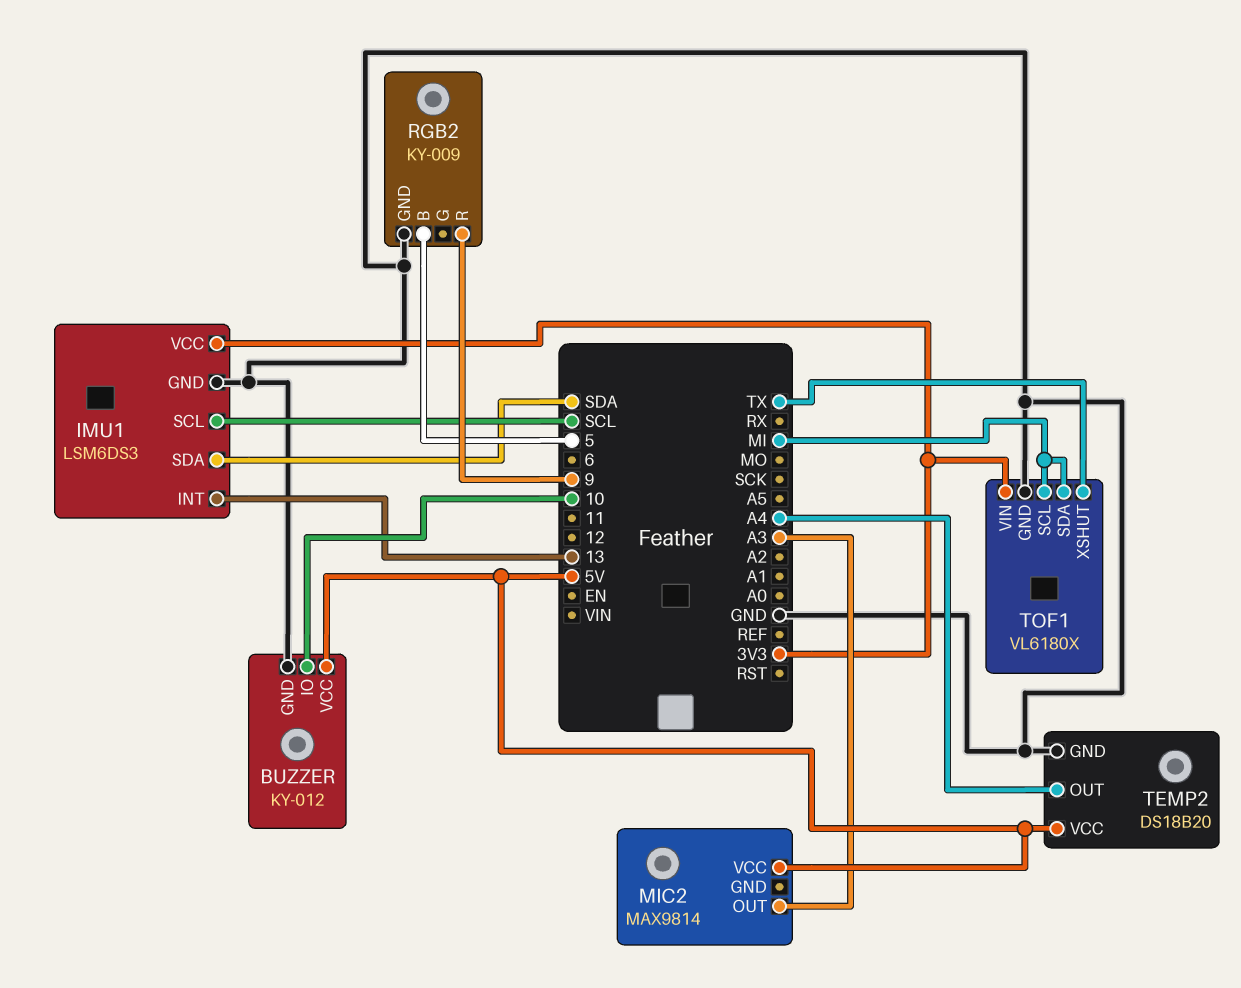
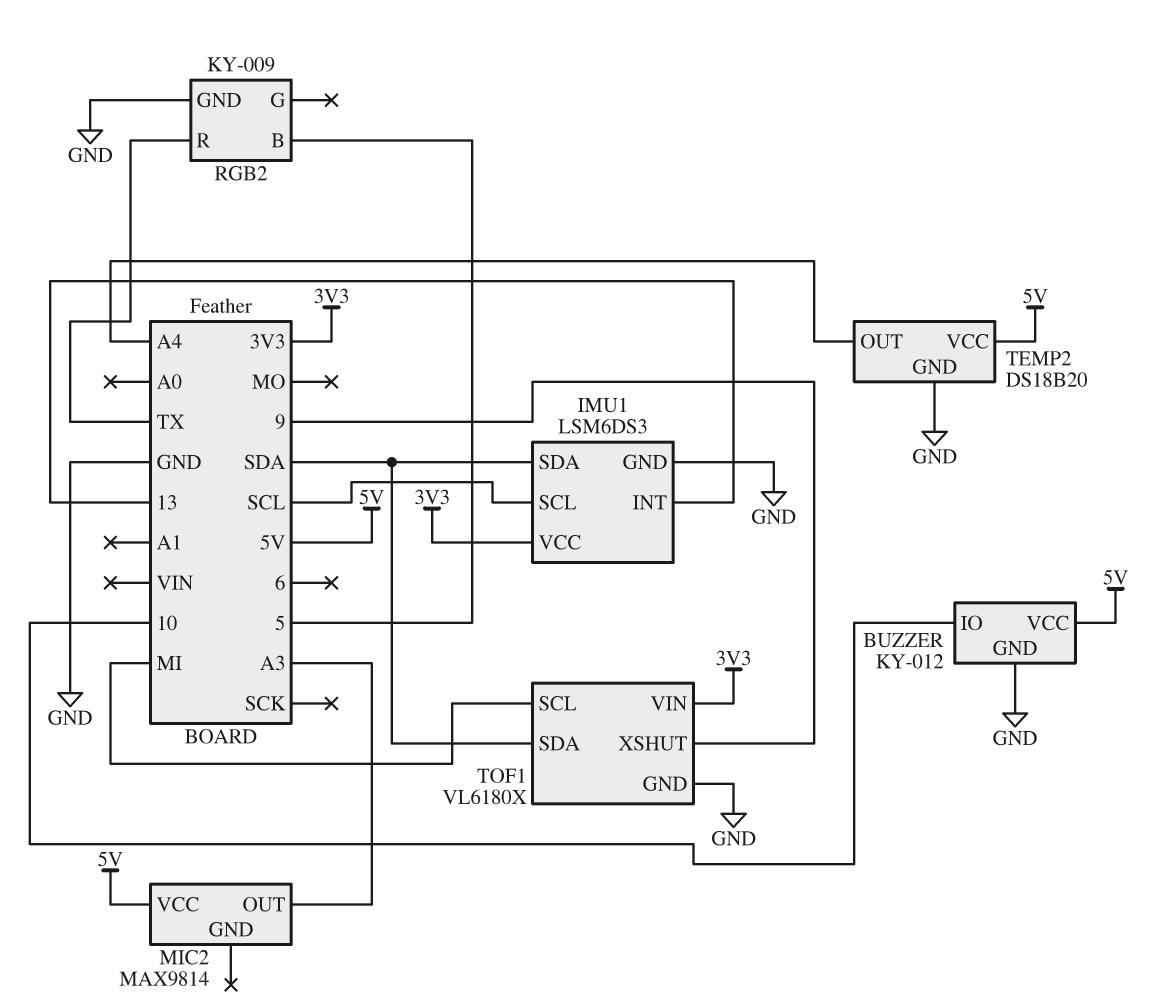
RGB2 pin R: 9 -> TX
TOF1 pin SDA: MI -> SDA
TOF1 pin XSHUT: TX -> 9

